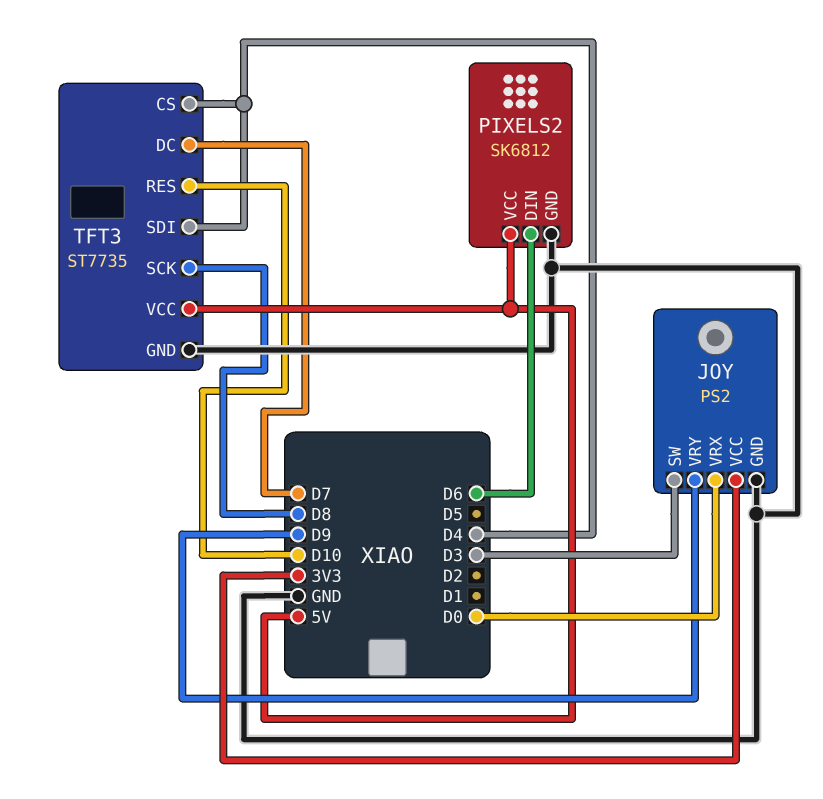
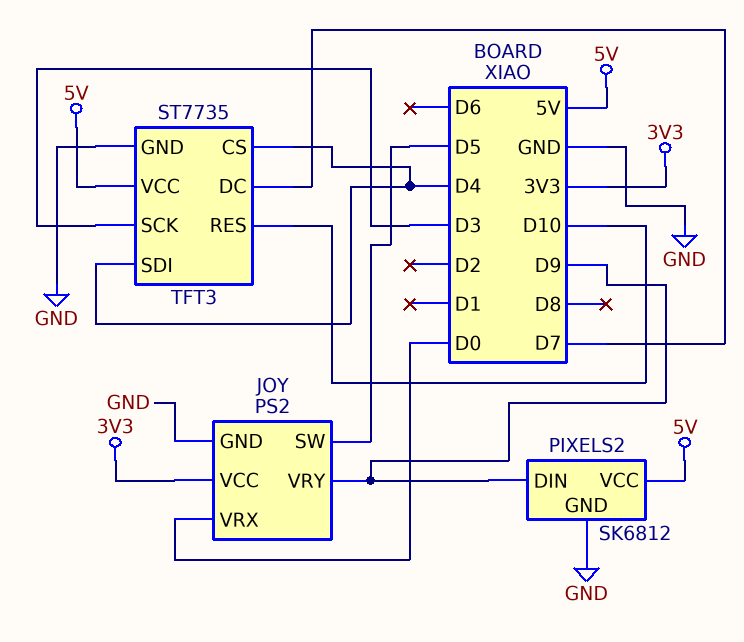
JOY pin SW: D3 -> D5
PIXELS2 pin DIN: D6 -> D9
TFT3 pin SCK: D8 -> D3

